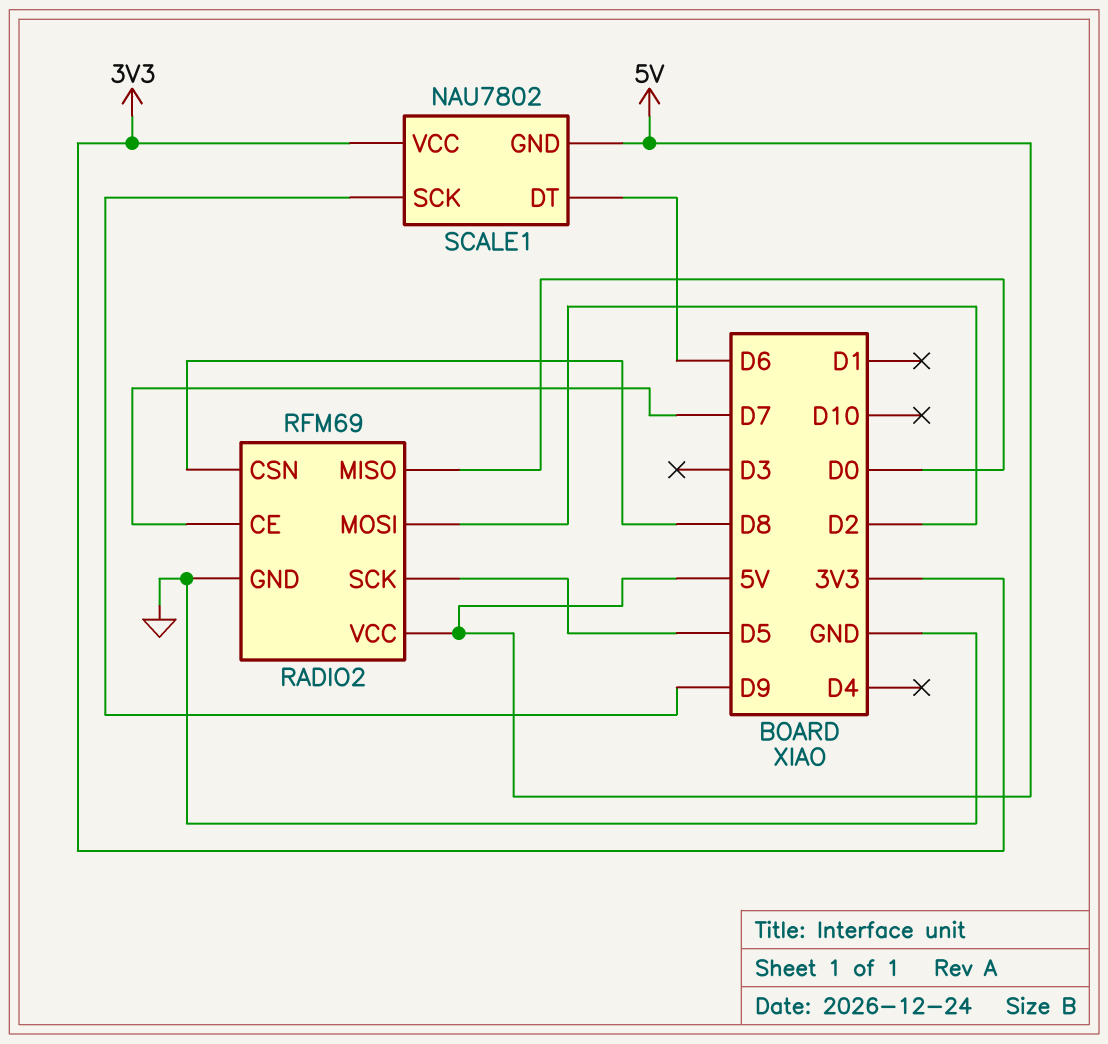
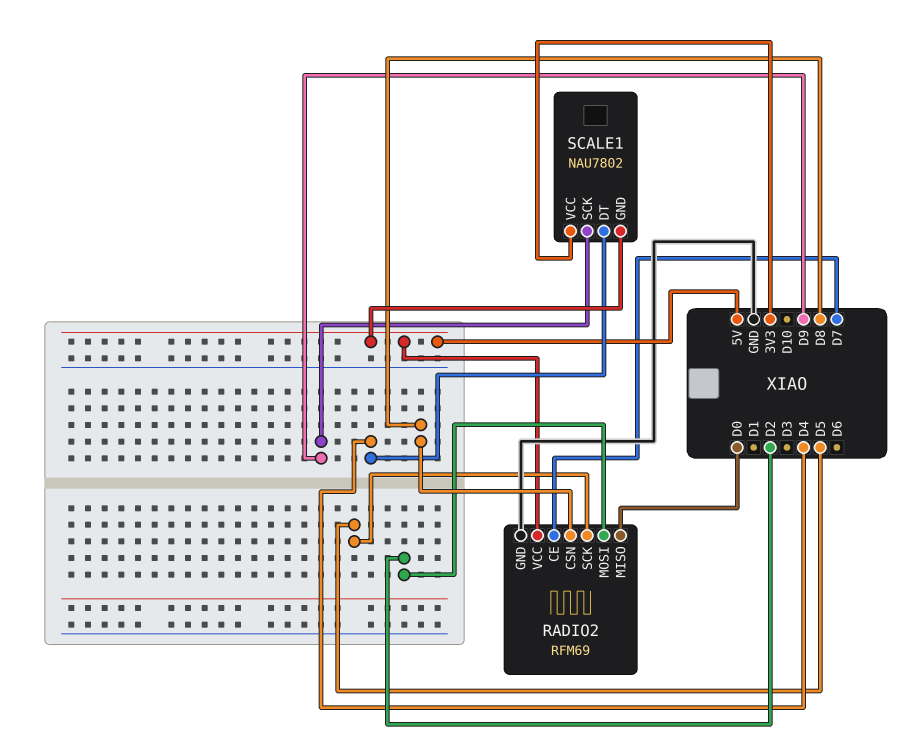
SCALE1 pin DT: D6 -> D4

